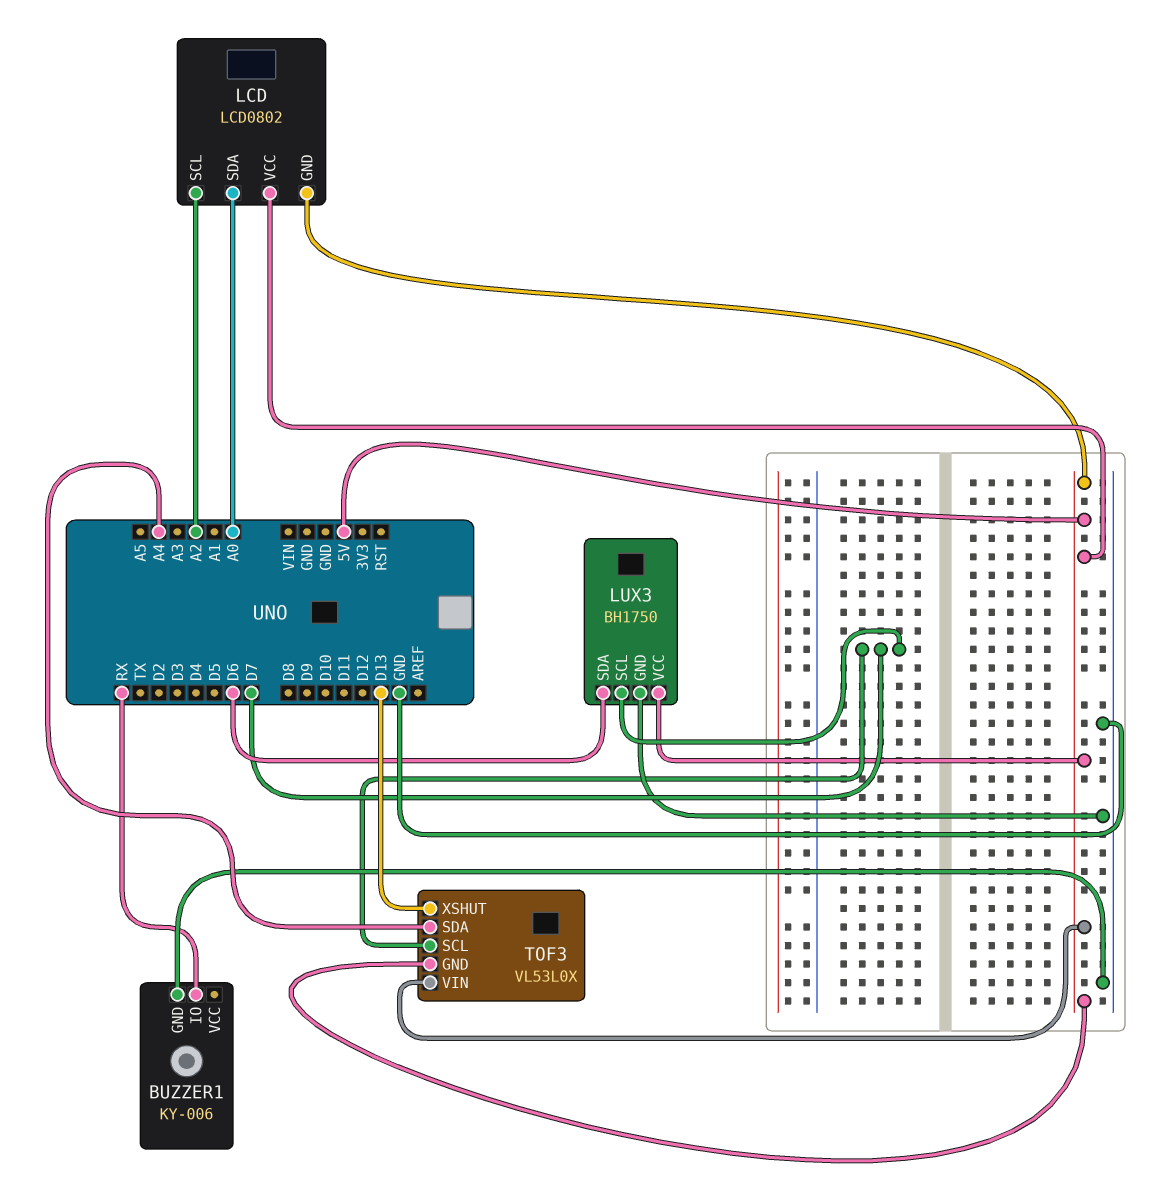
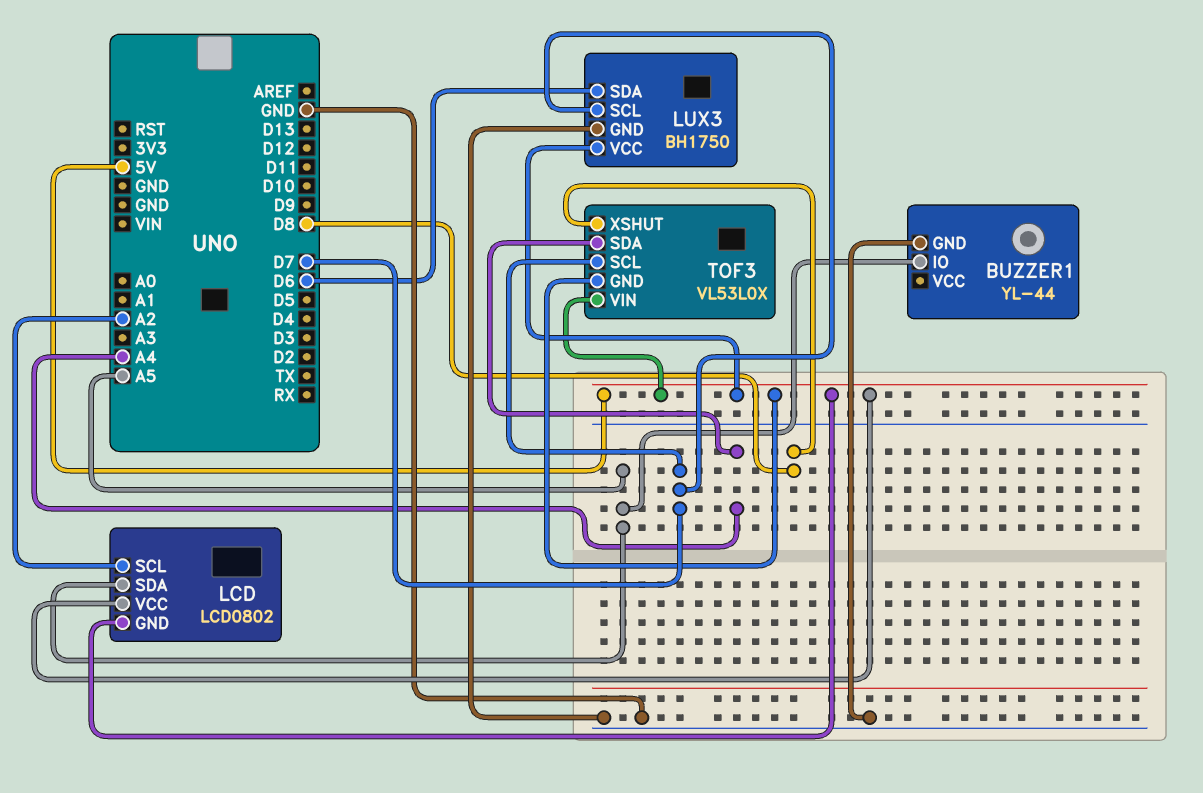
BUZZER1: KY-006 -> YL-44
BUZZER1 pin IO: RX -> A5
LCD pin SDA: A0 -> A5
TOF3 pin XSHUT: D13 -> D8

